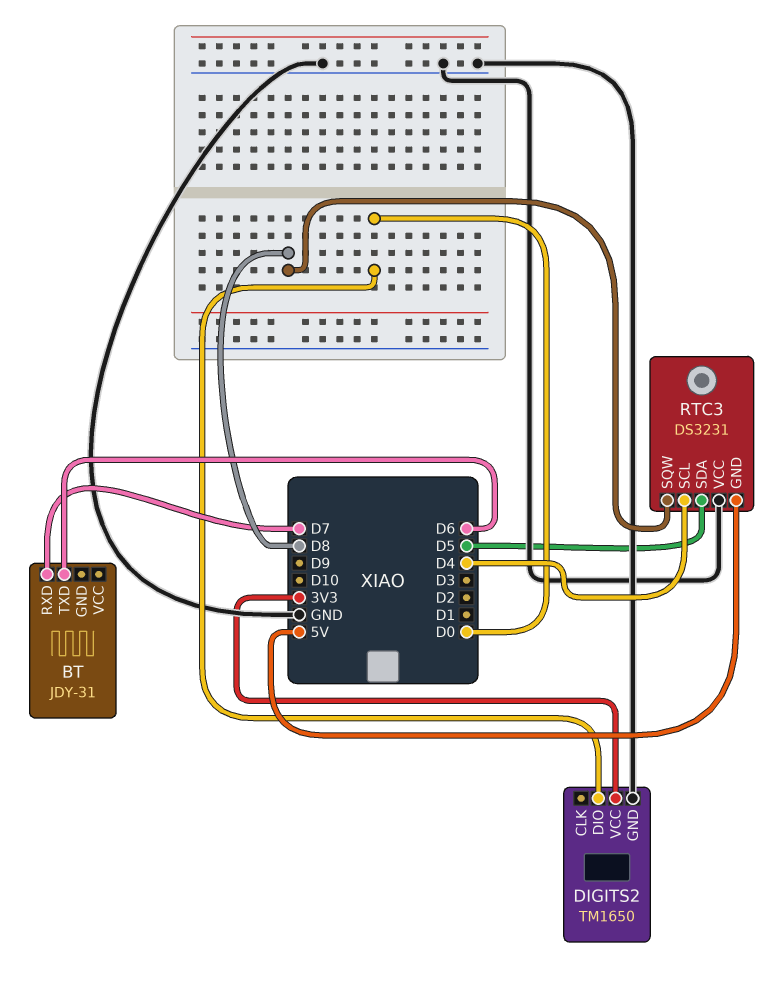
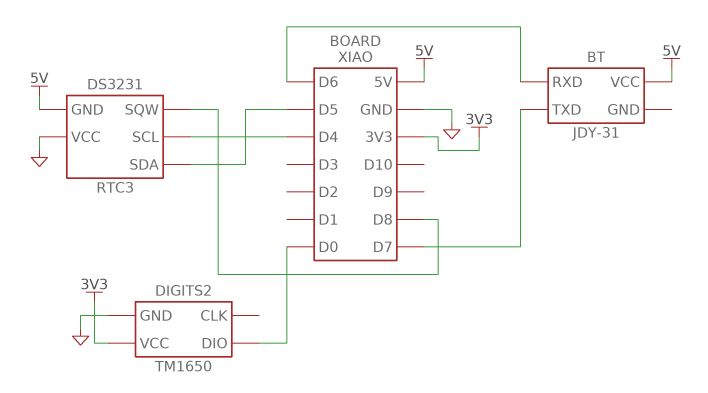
BT pin RXD: D7 -> D6
BT pin TXD: D6 -> D7
BT pin VCC: none -> 5V

